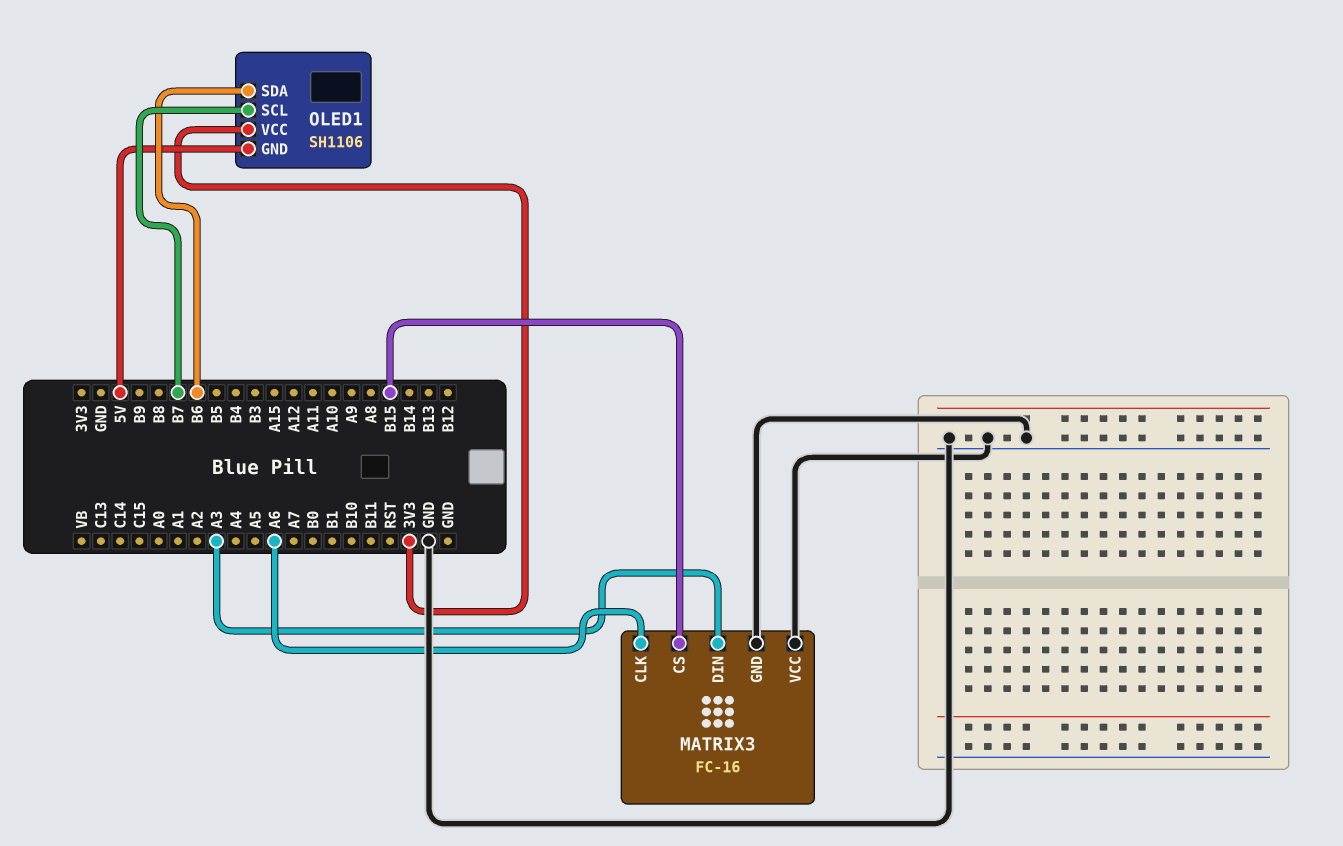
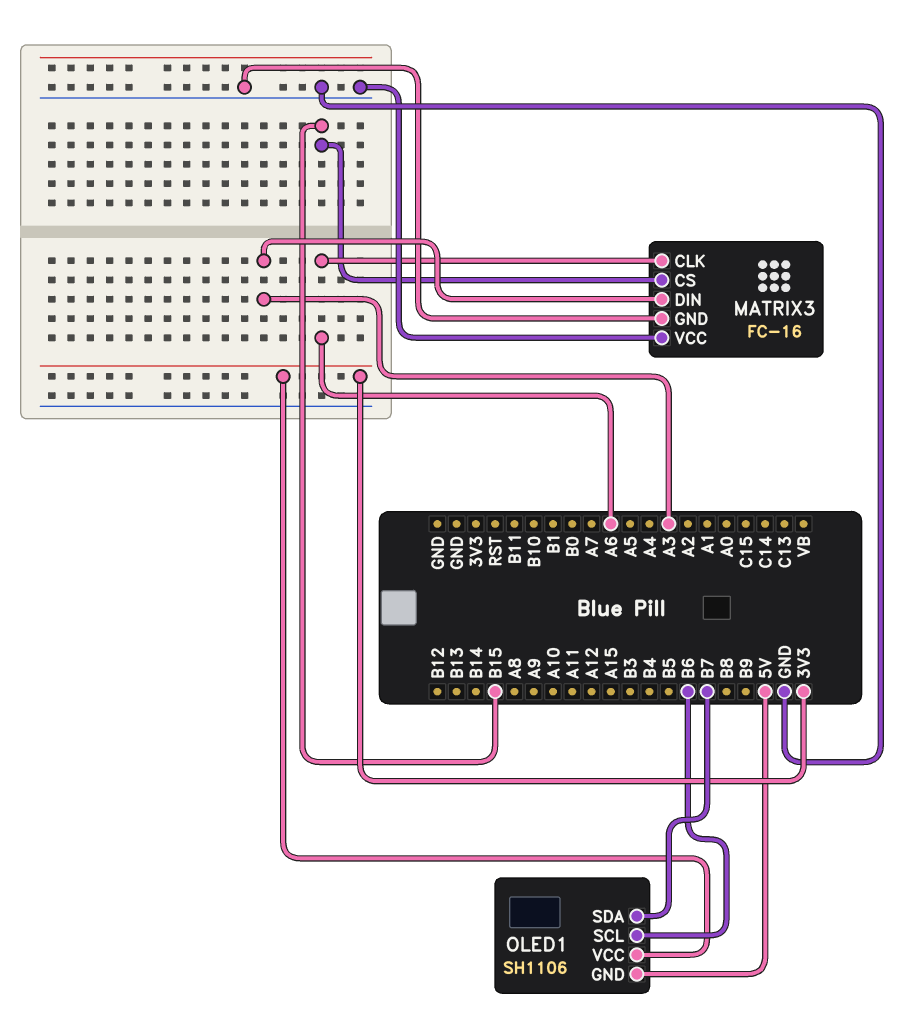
OLED1 pin SCL: B7 -> B6
OLED1 pin SDA: B6 -> B7

